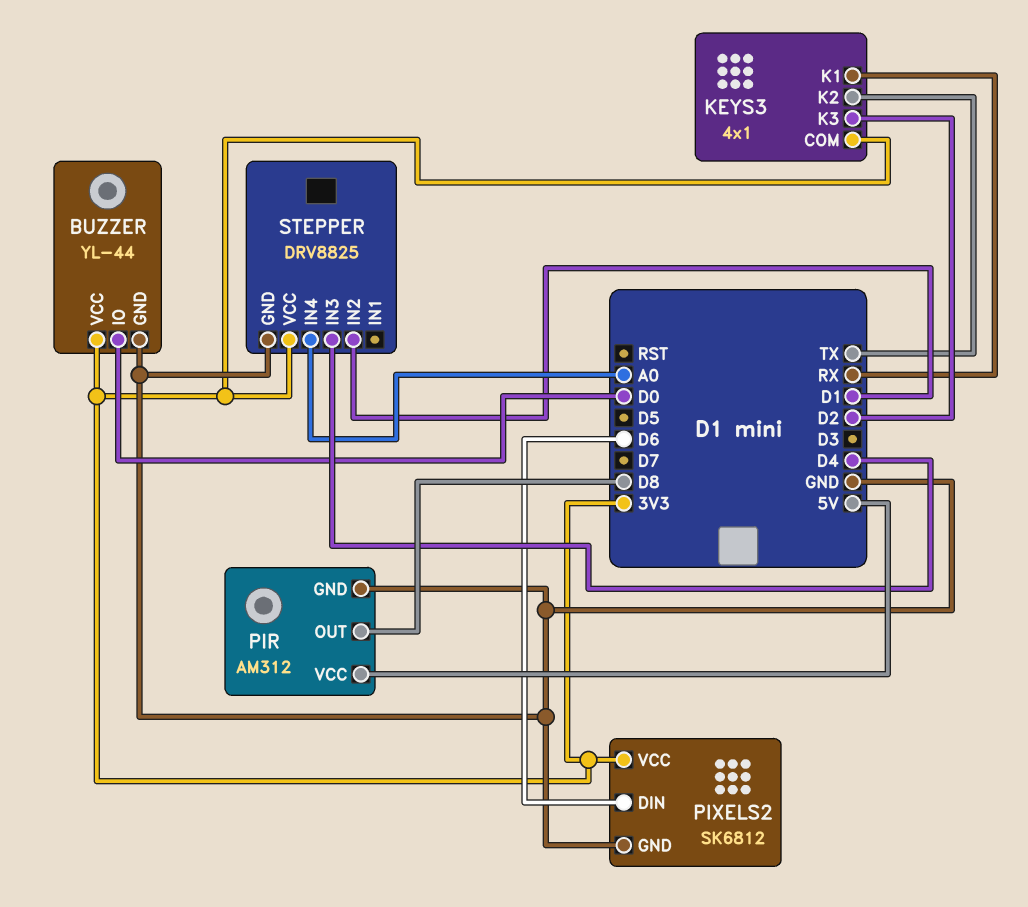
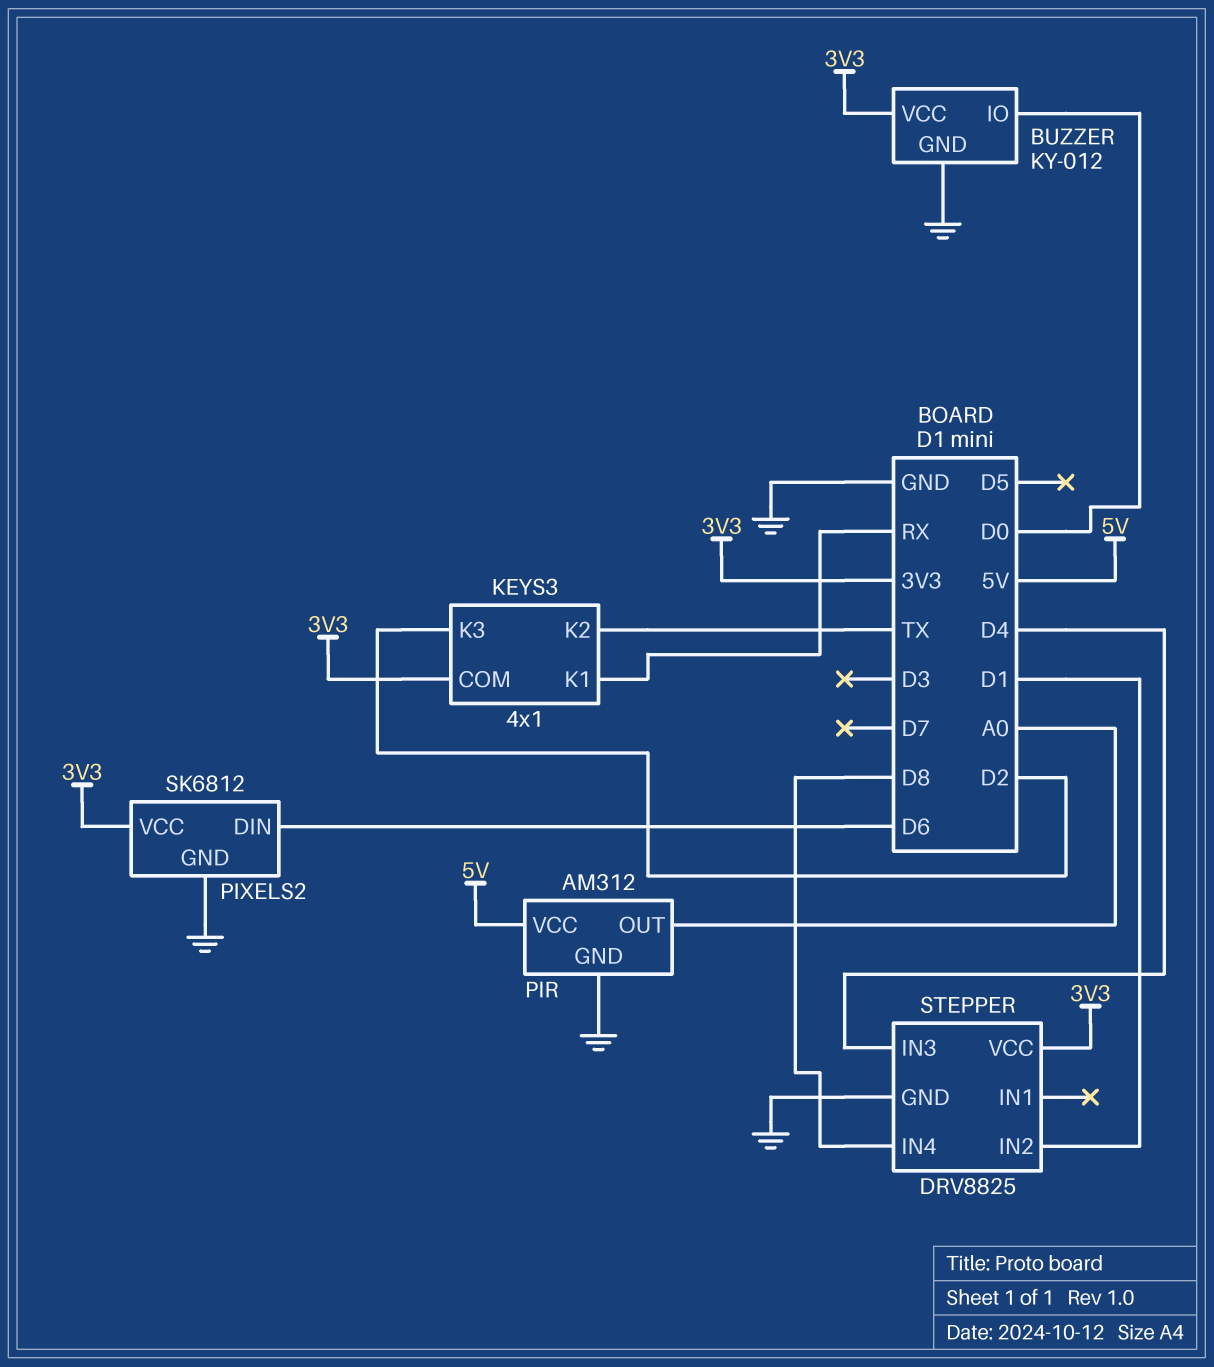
BUZZER: YL-44 -> KY-012
PIR pin OUT: D8 -> A0
STEPPER pin IN4: A0 -> D8

